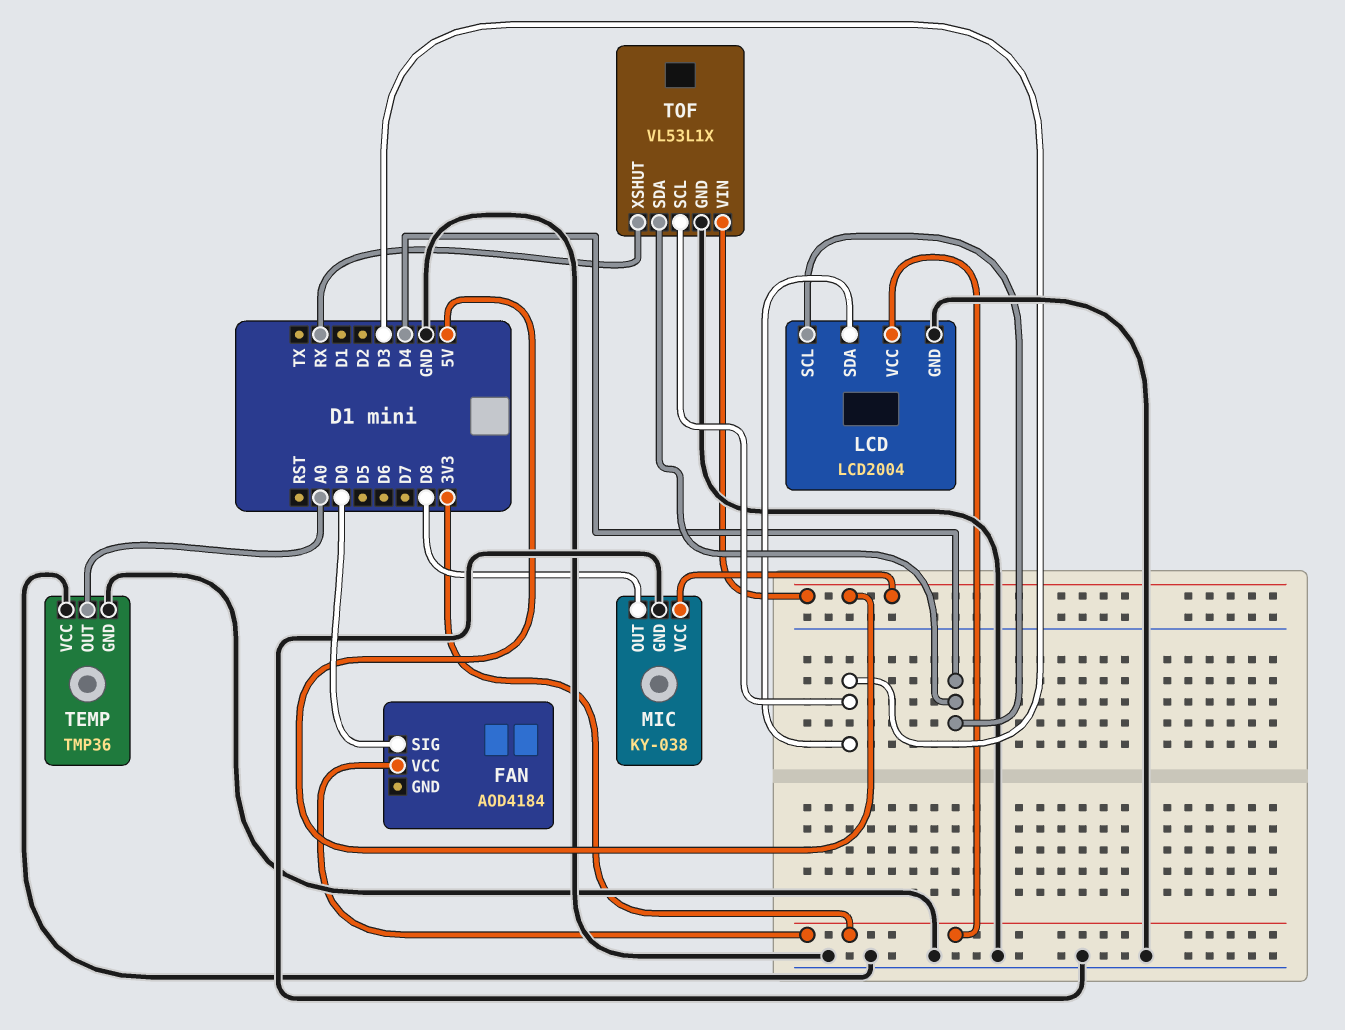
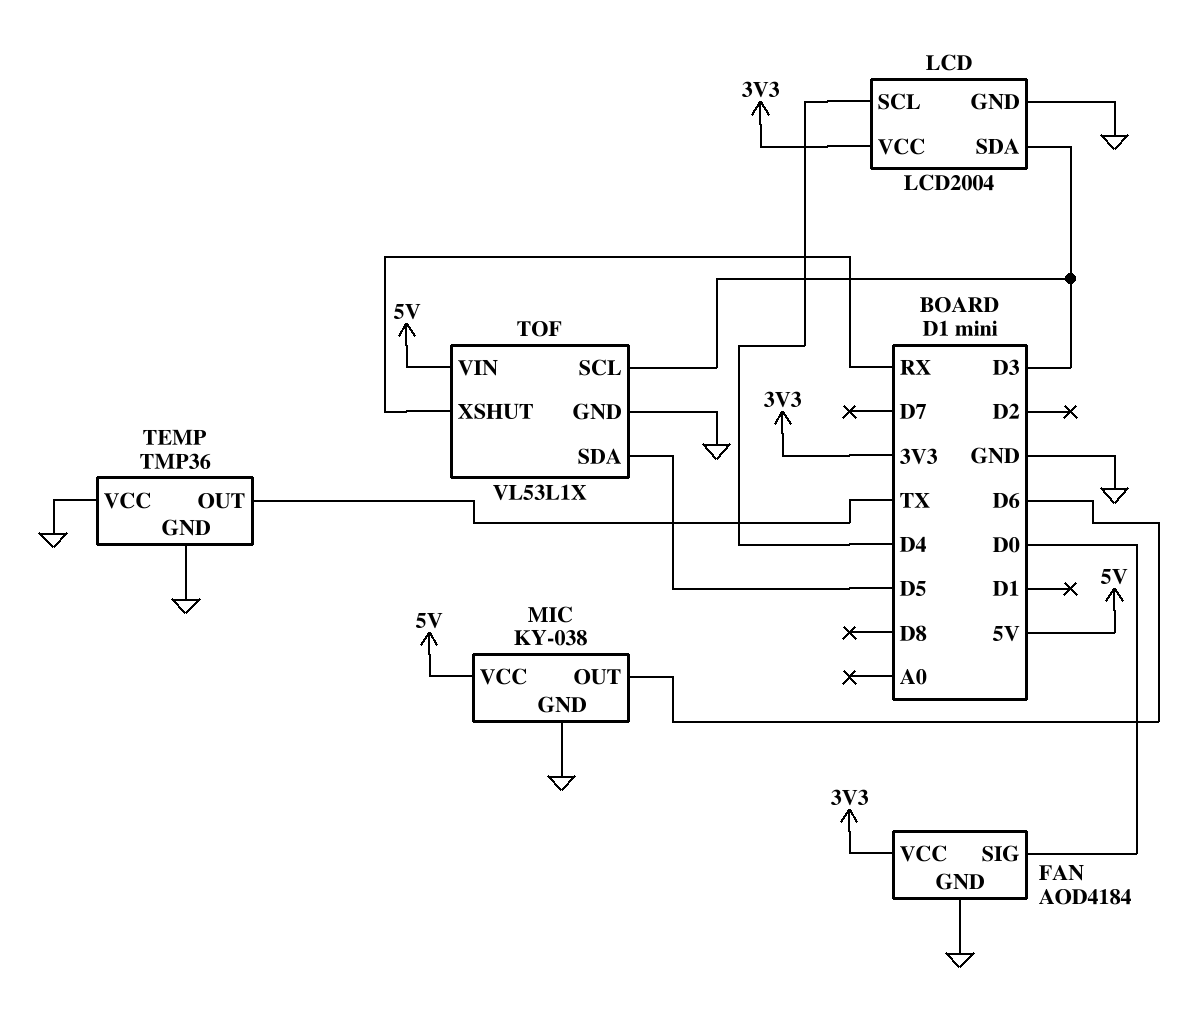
FAN pin GND: none -> GND
MIC pin OUT: D8 -> D6
TEMP pin OUT: A0 -> TX
TOF pin SDA: D4 -> D5

